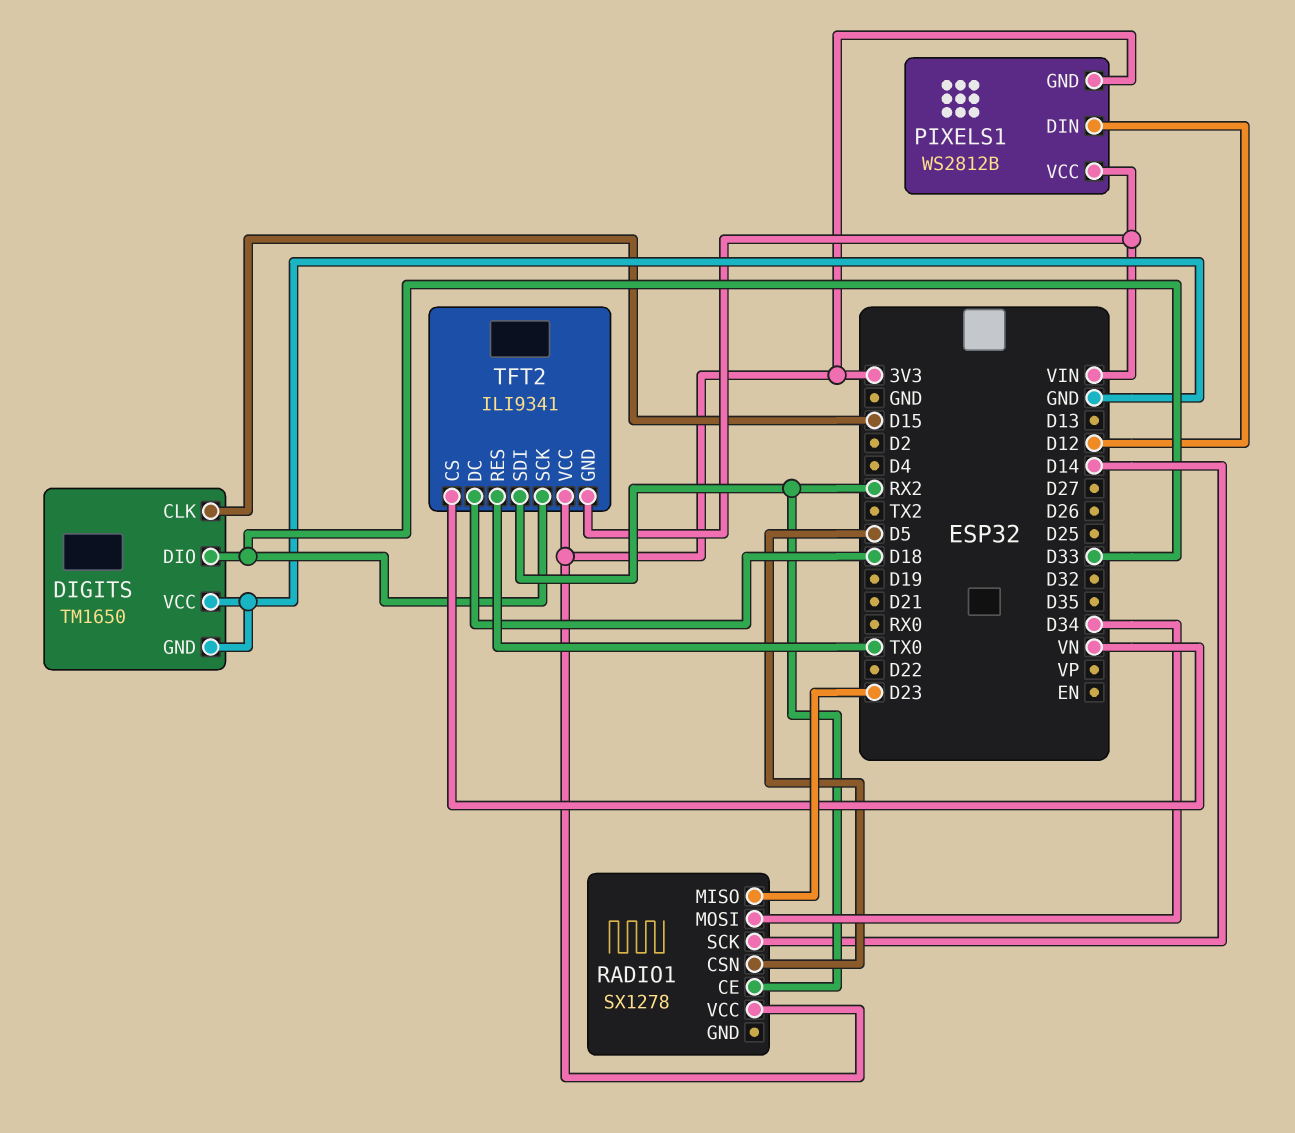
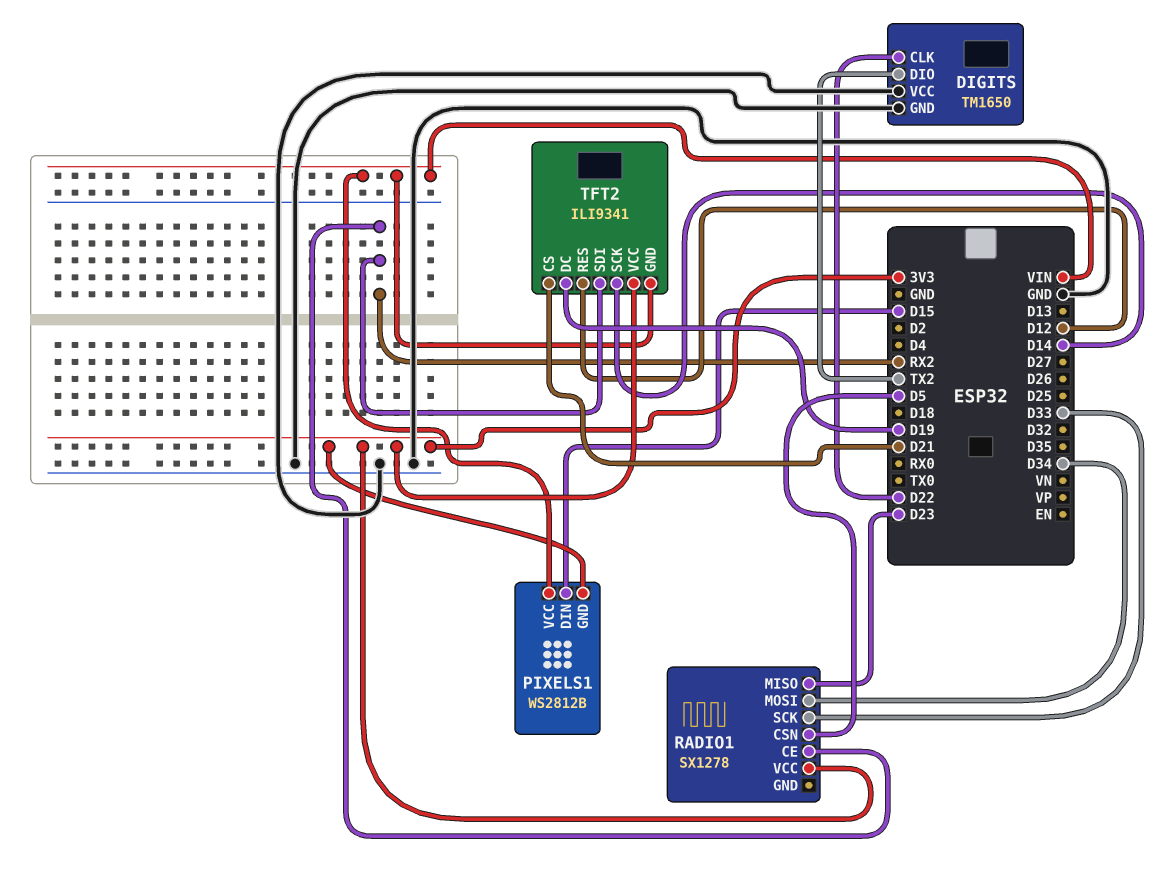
DIGITS pin CLK: D15 -> D22
DIGITS pin DIO: D33 -> TX2
PIXELS1 pin DIN: D12 -> D15
RADIO1 pin SCK: D14 -> D33
TFT2 pin CS: VN -> D21
TFT2 pin DC: D18 -> D19
TFT2 pin RES: TX0 -> D12
TFT2 pin SCK: D33 -> D14

